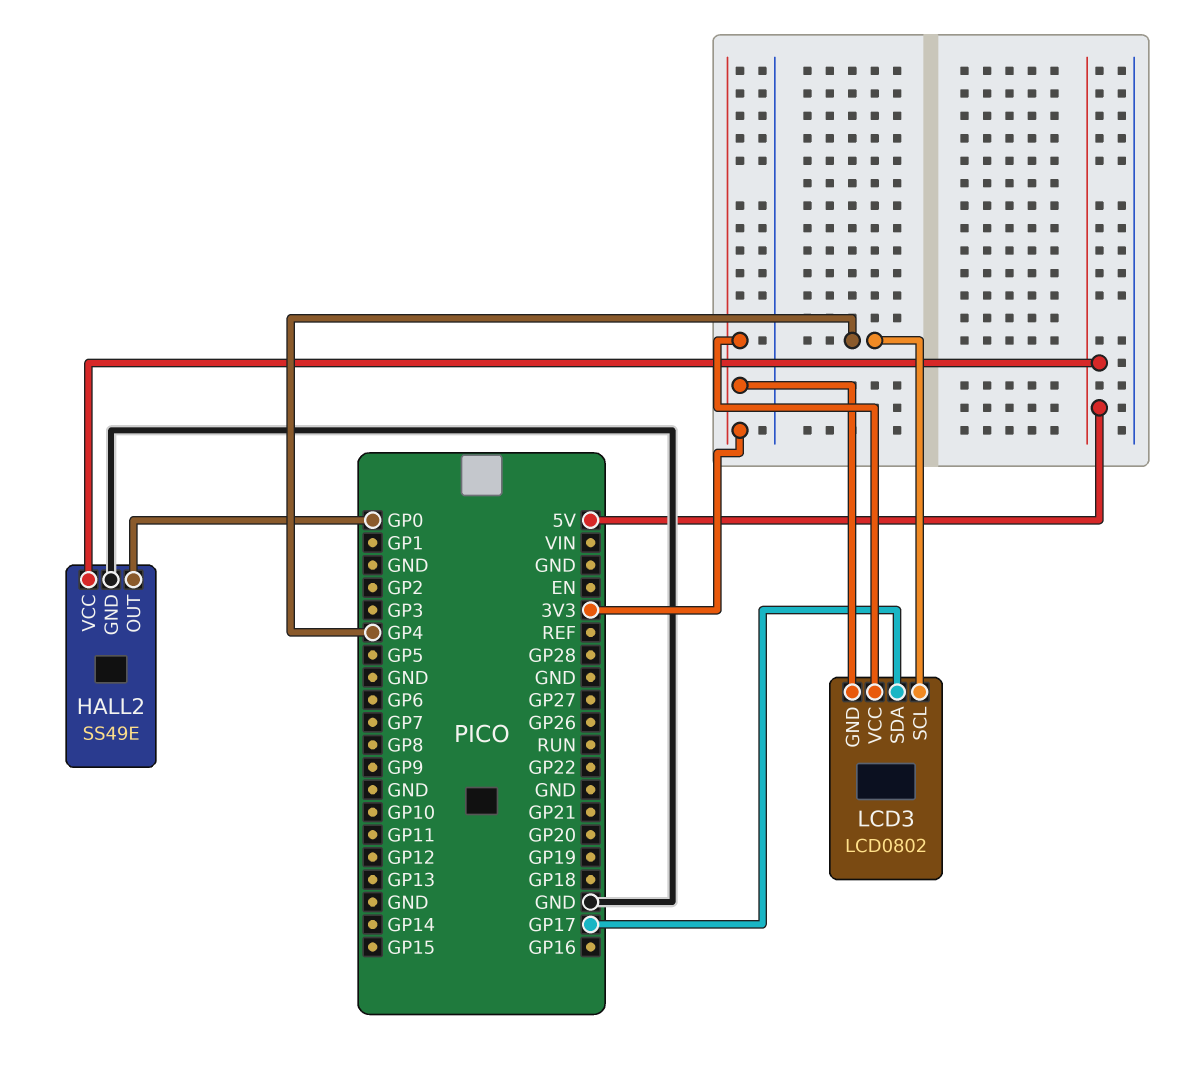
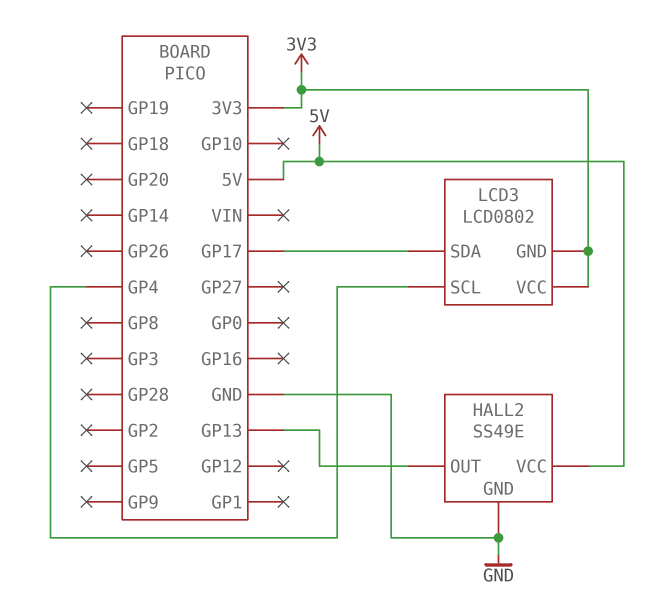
HALL2 pin OUT: GP0 -> GP13

